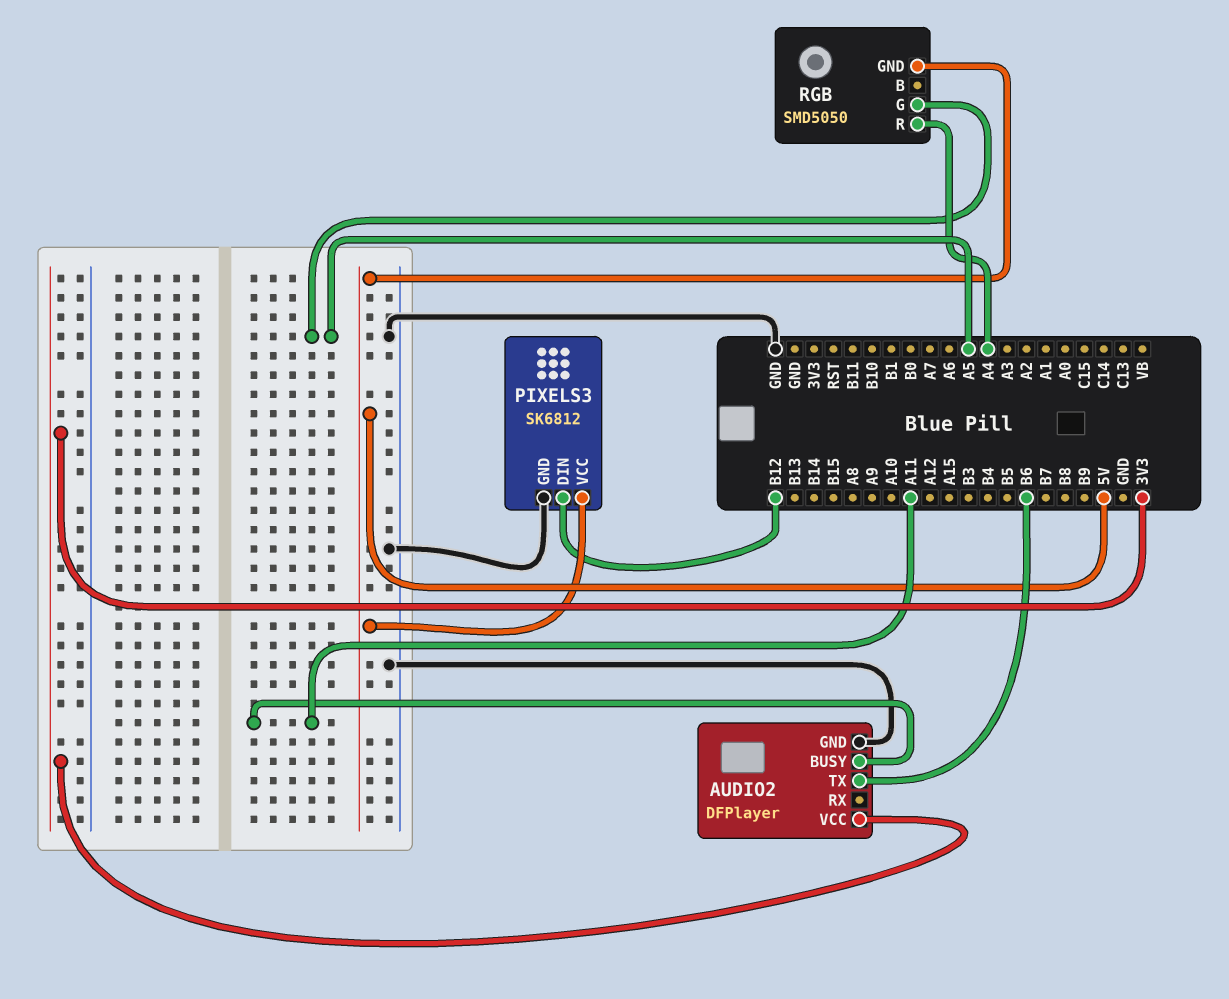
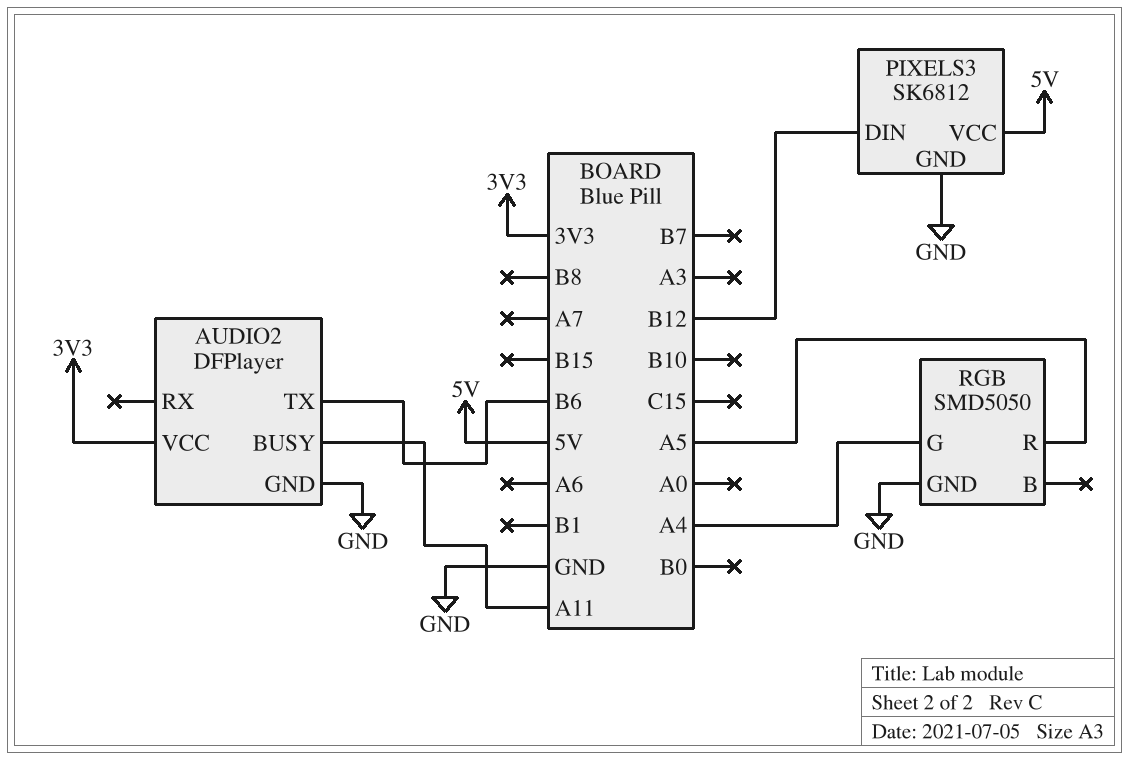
RGB pin G: A5 -> A4
RGB pin GND: 5V -> GND
RGB pin R: A4 -> A5

